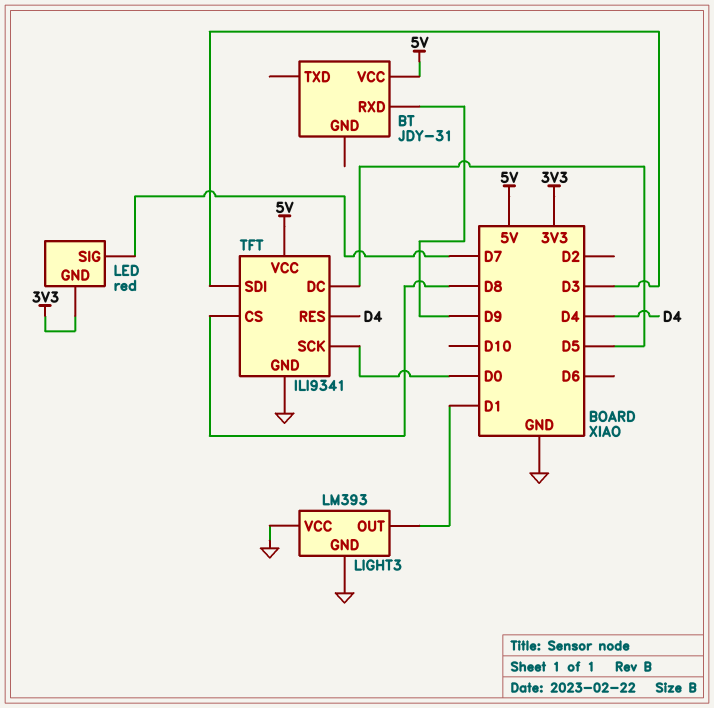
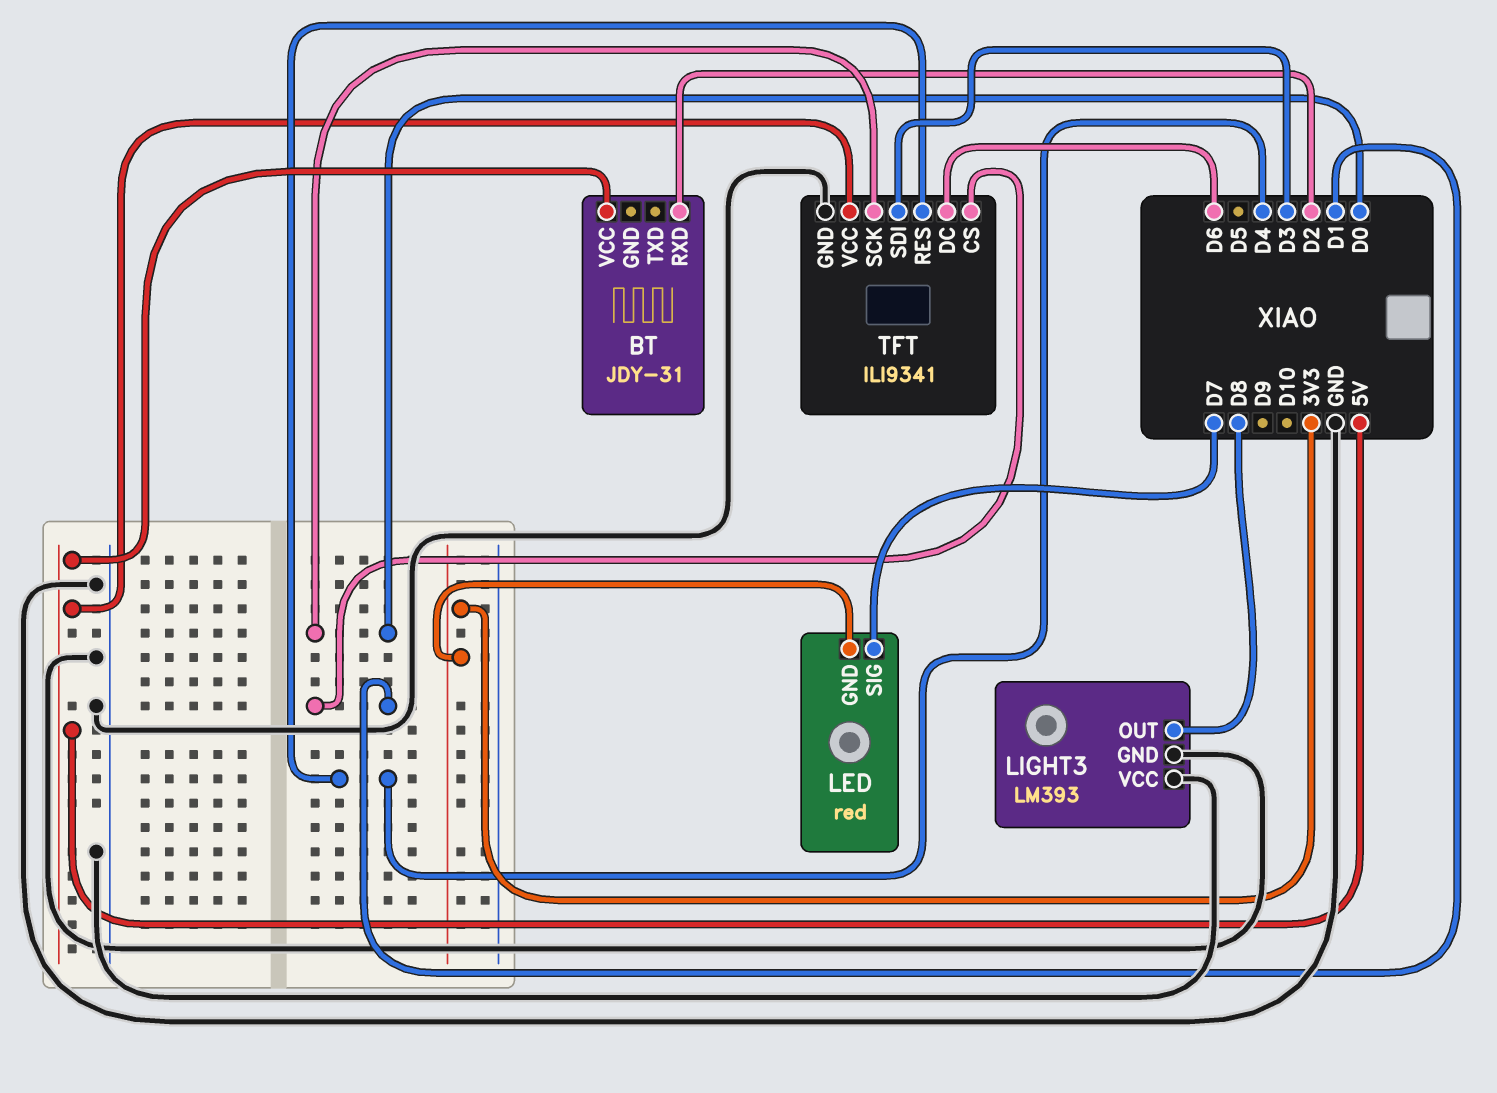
BT pin RXD: D9 -> D2
LIGHT3 pin OUT: D1 -> D8
TFT pin CS: D8 -> D1
TFT pin DC: D5 -> D6

